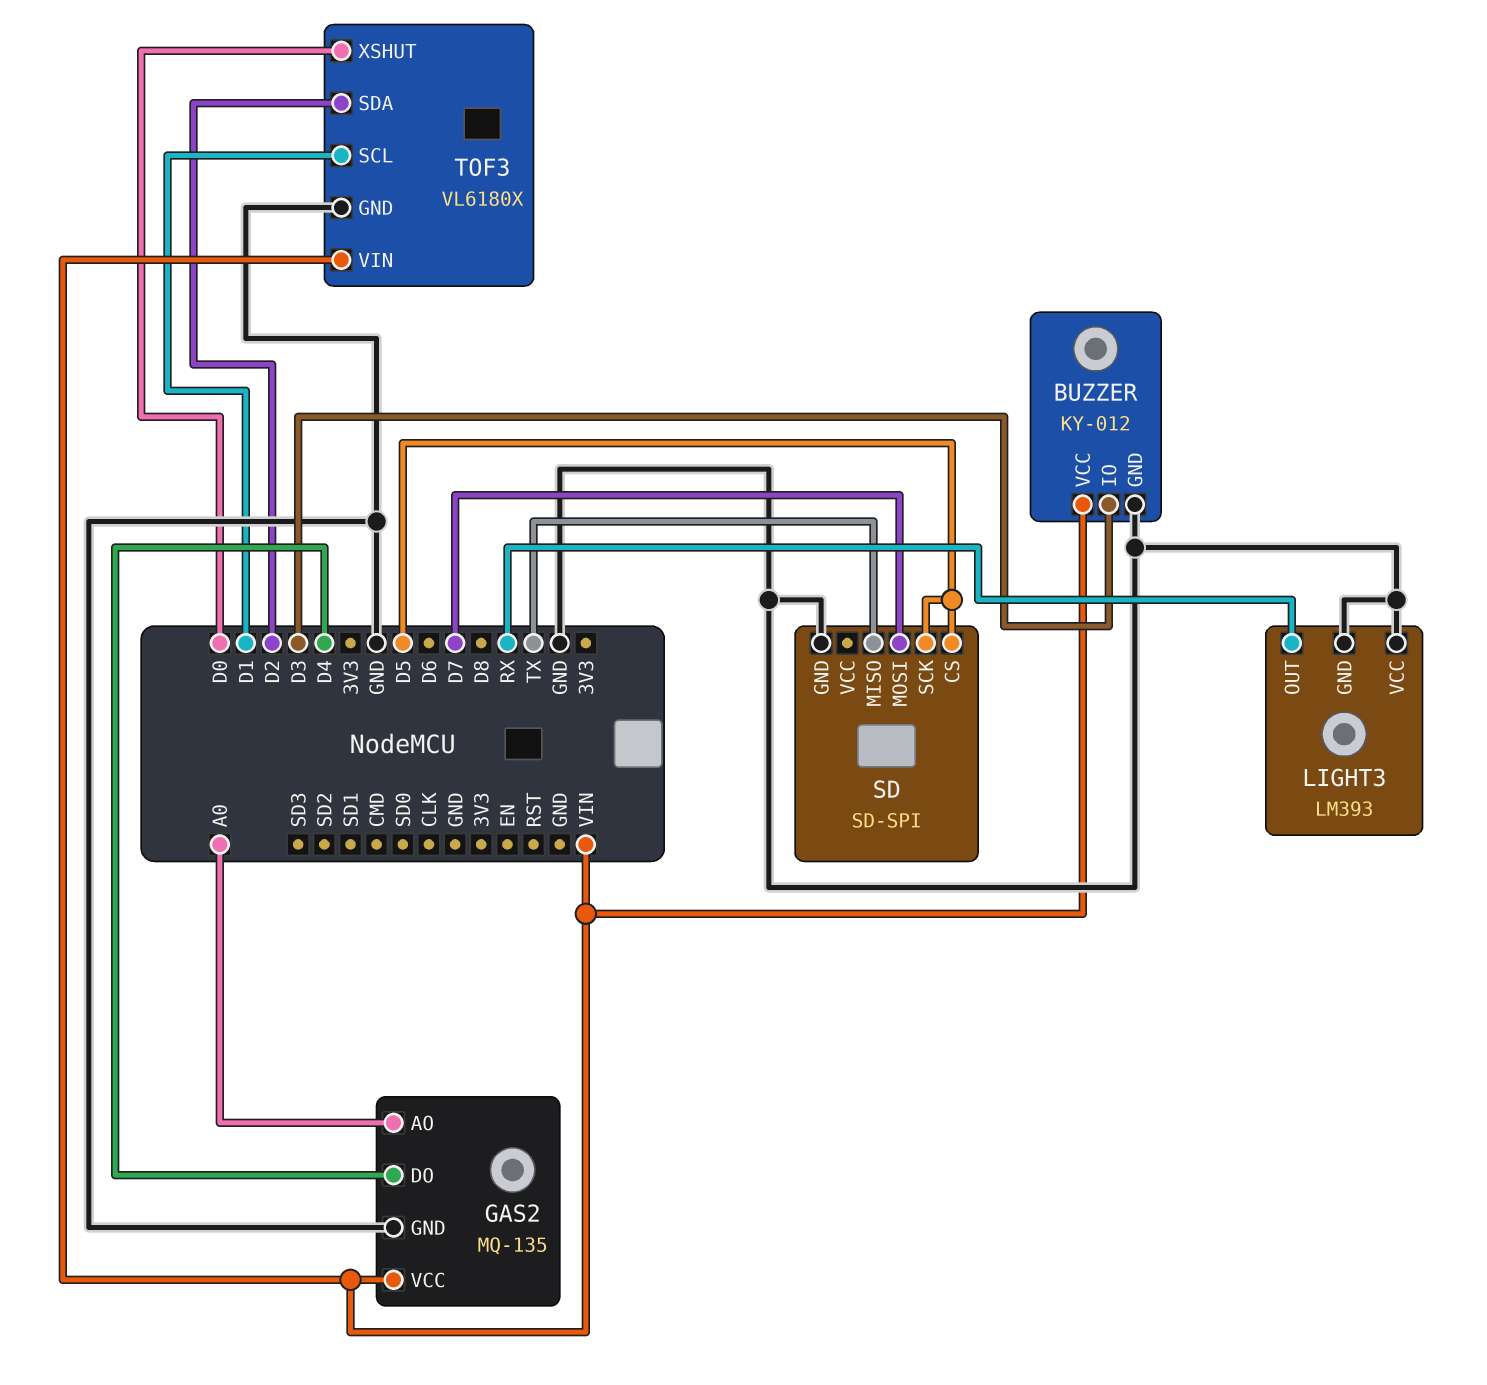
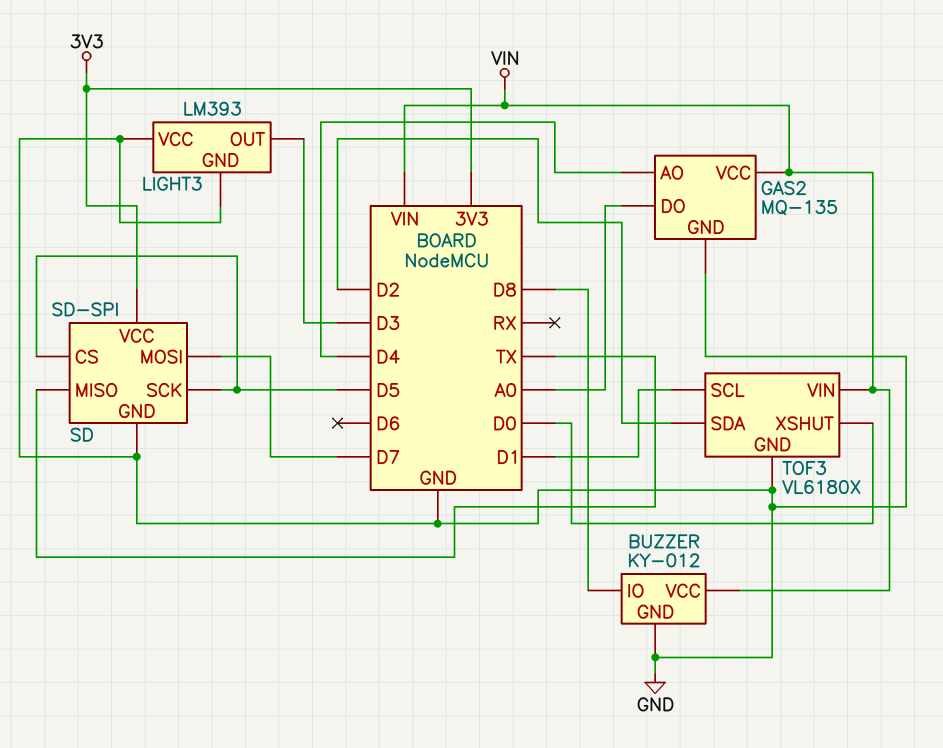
BUZZER pin IO: D3 -> D8
GAS2 pin AO: A0 -> D4
GAS2 pin DO: D4 -> A0
LIGHT3 pin OUT: RX -> D3
SD pin VCC: none -> 3V3

